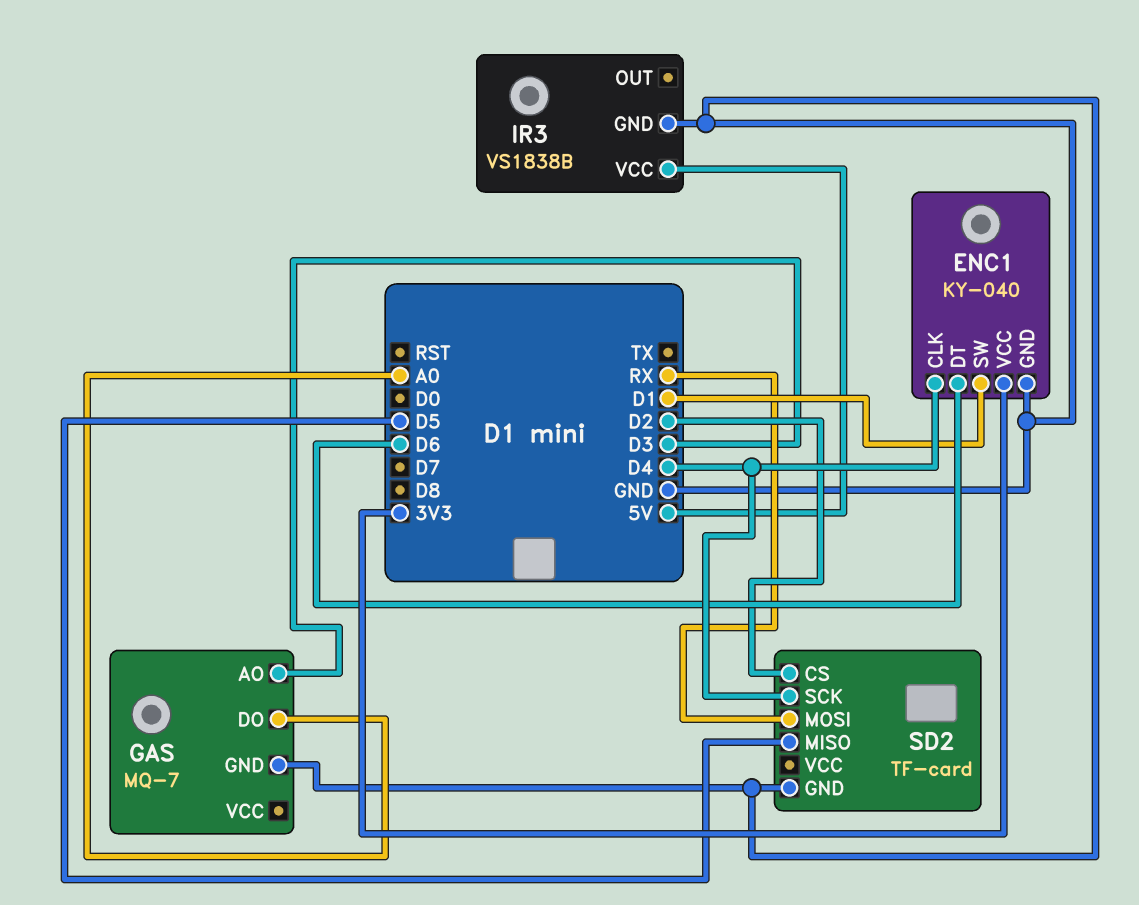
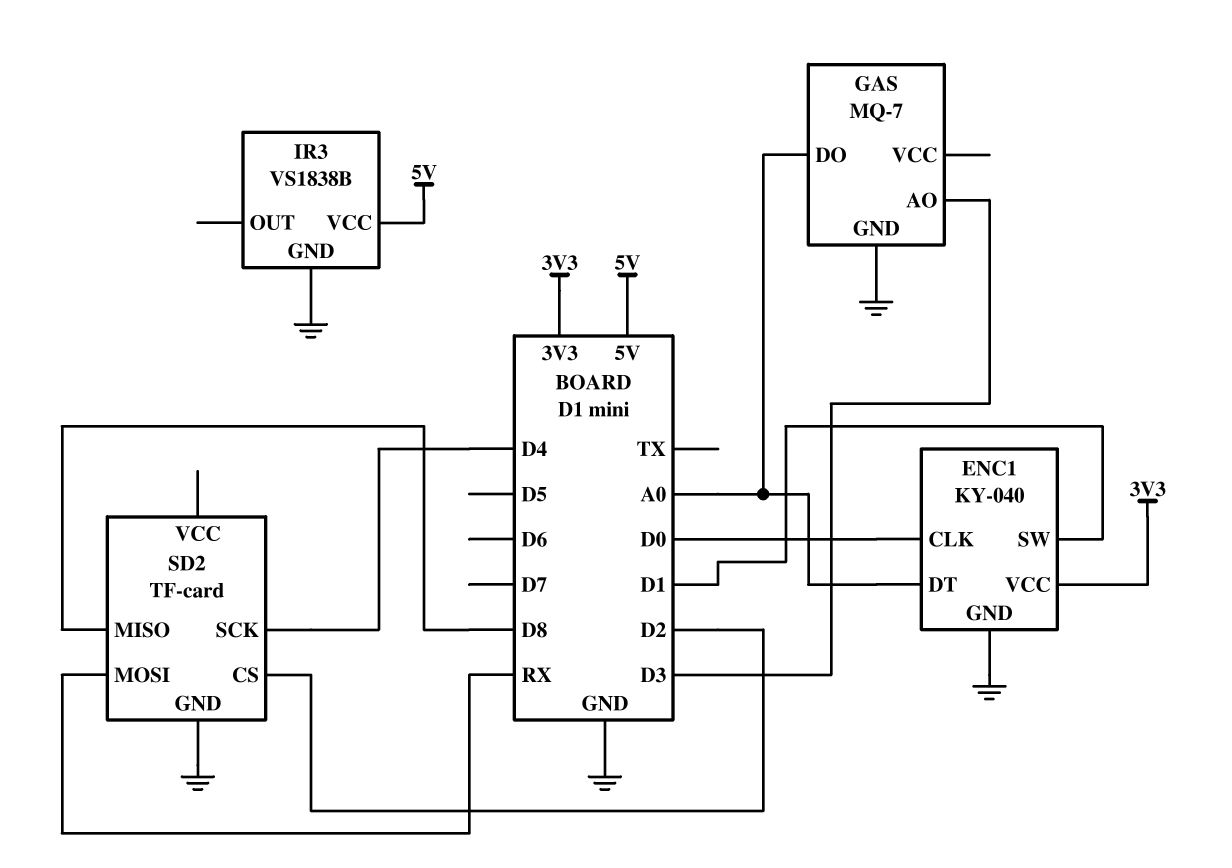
ENC1 pin CLK: D4 -> D0
ENC1 pin DT: D6 -> A0
SD2 pin MISO: D5 -> D8

